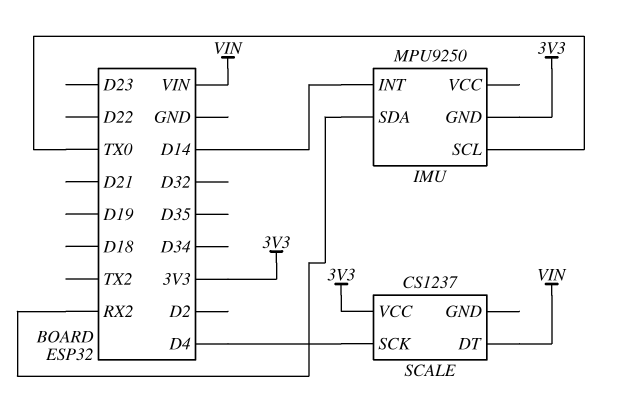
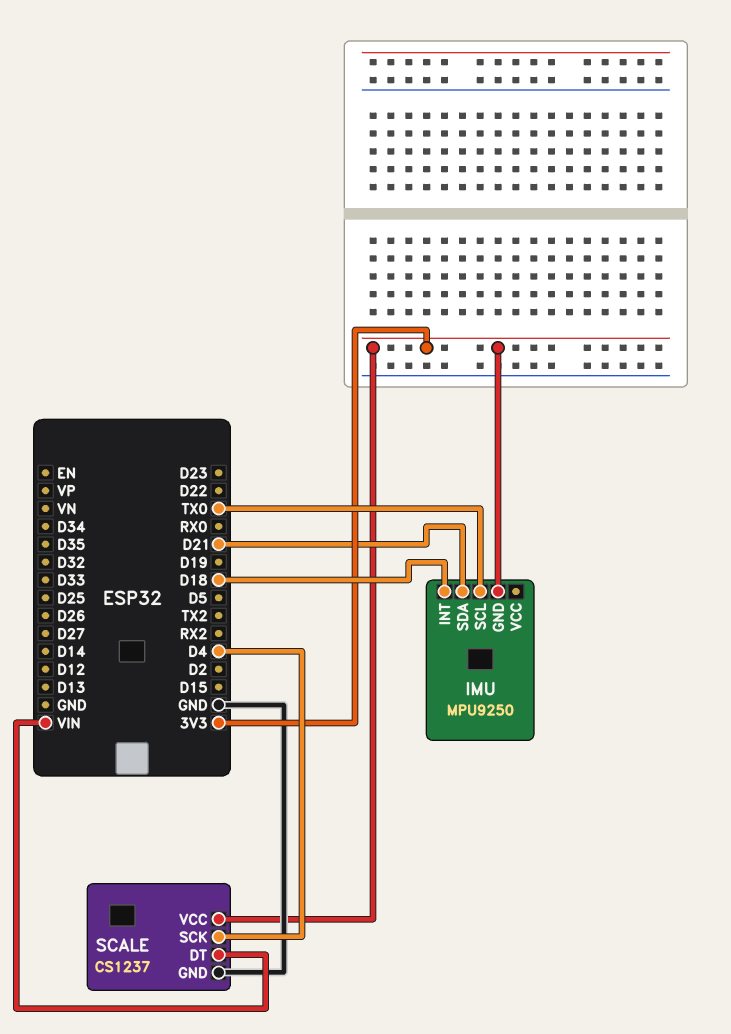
IMU pin INT: D14 -> D18
IMU pin SDA: RX2 -> D21
SCALE pin GND: none -> GND

